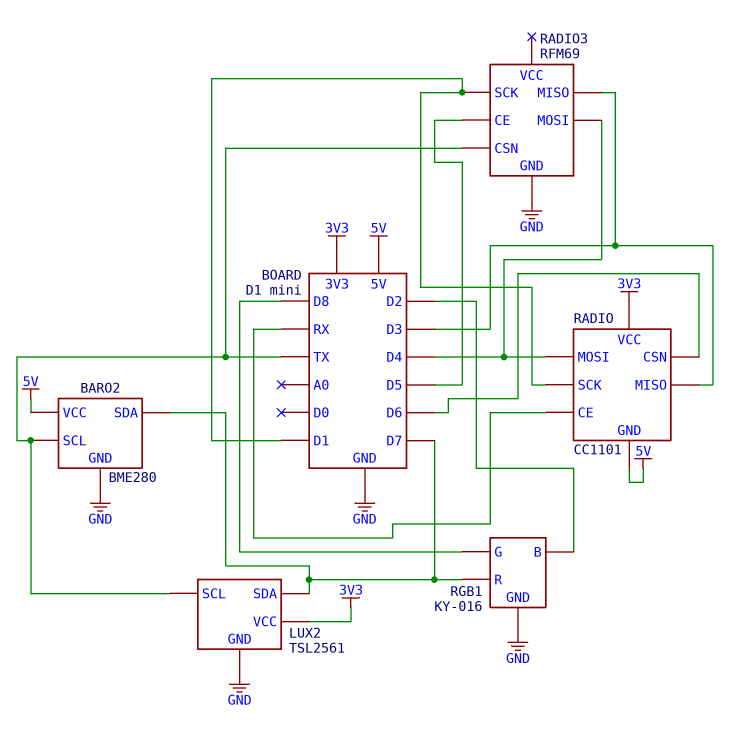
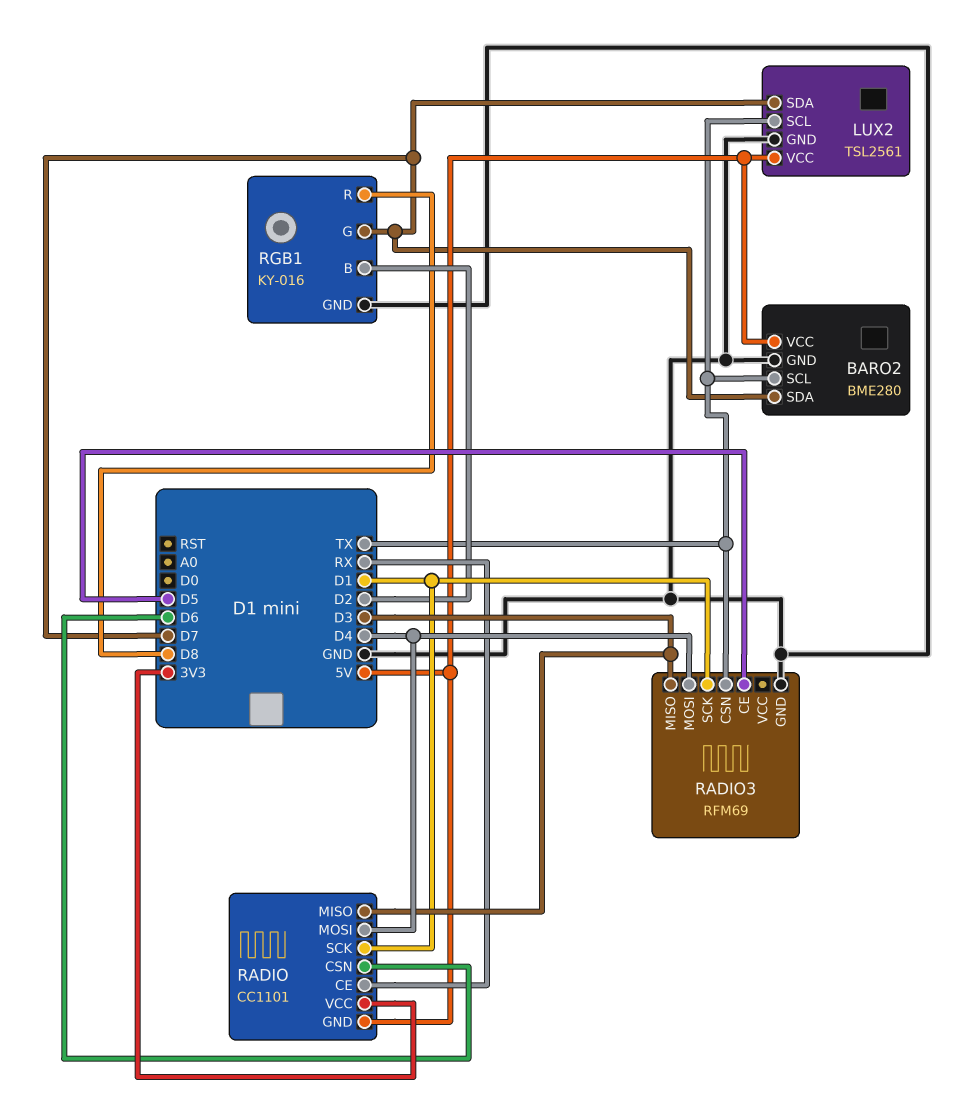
LUX2 pin VCC: 3V3 -> 5V
RGB1 pin G: D8 -> D7
RGB1 pin R: D7 -> D8

